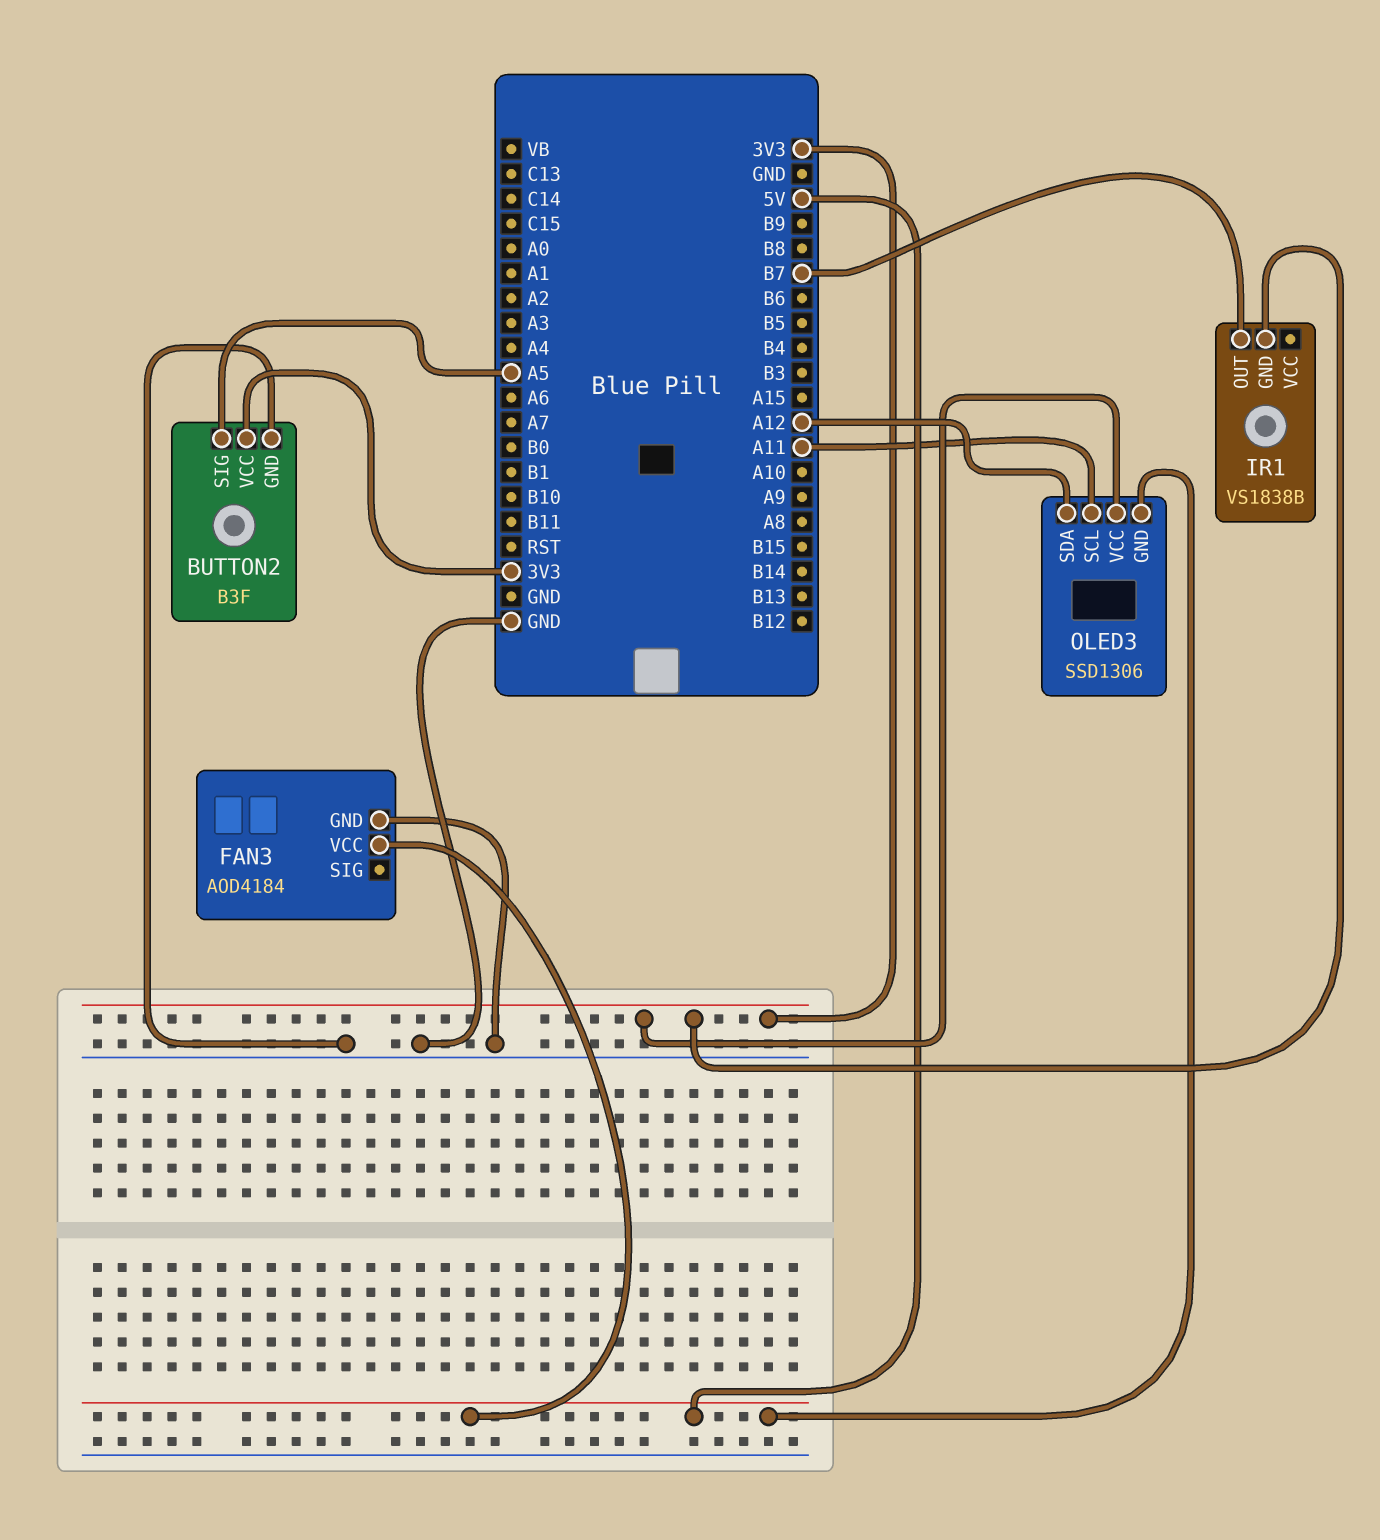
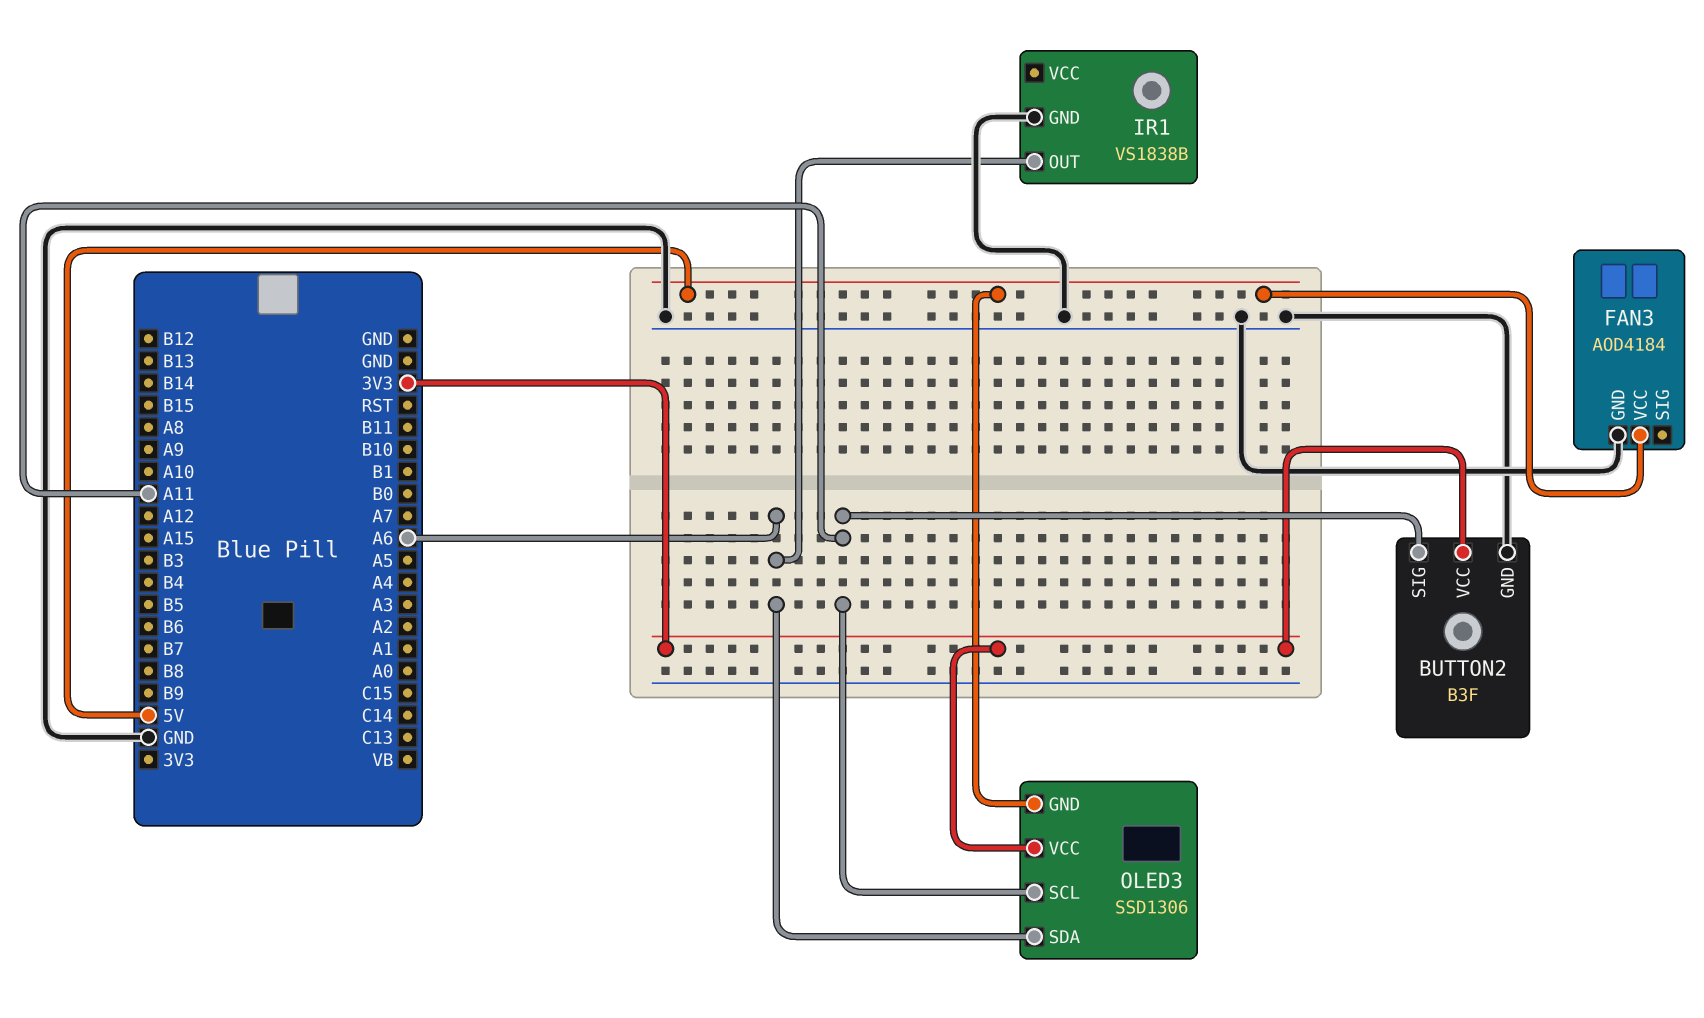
BUTTON2 pin SIG: A5 -> A11
IR1 pin GND: 3V3 -> GND
IR1 pin OUT: B7 -> A6
OLED3 pin SDA: A12 -> A6

